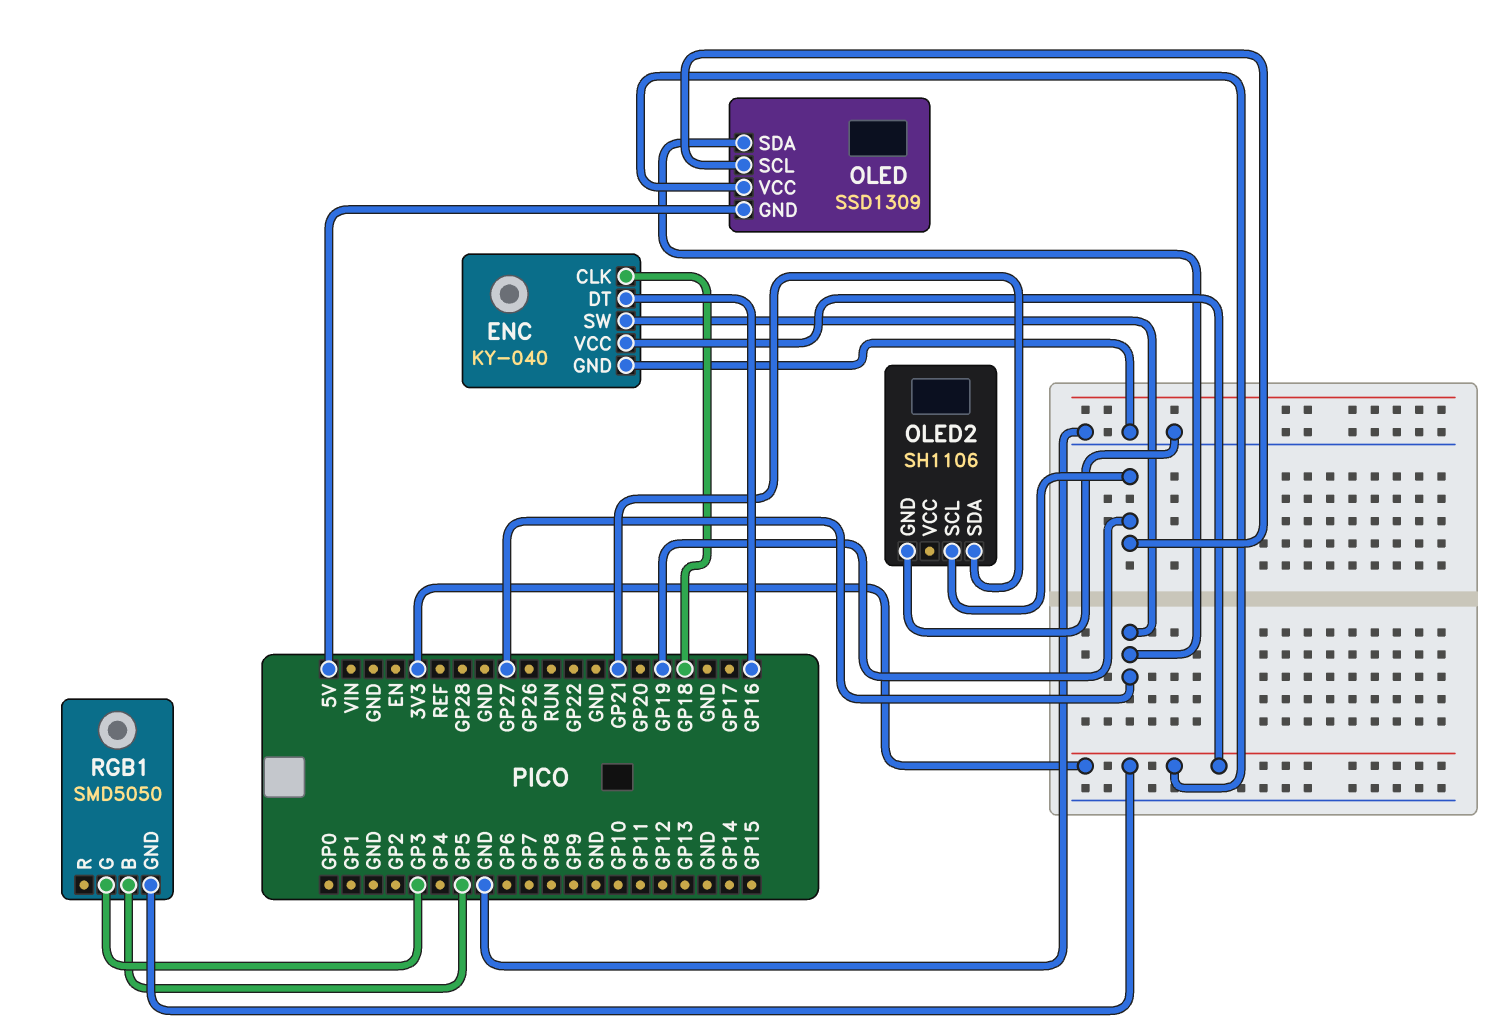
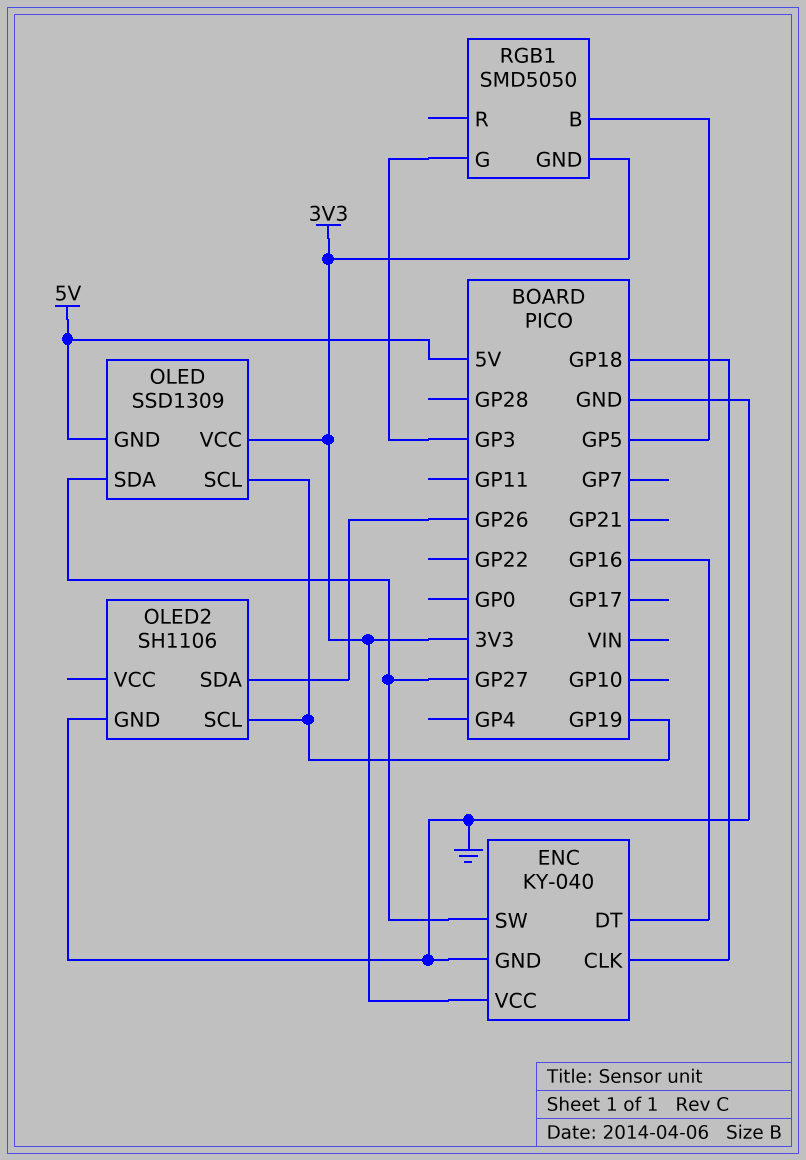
OLED2 pin SDA: GP21 -> GP26

